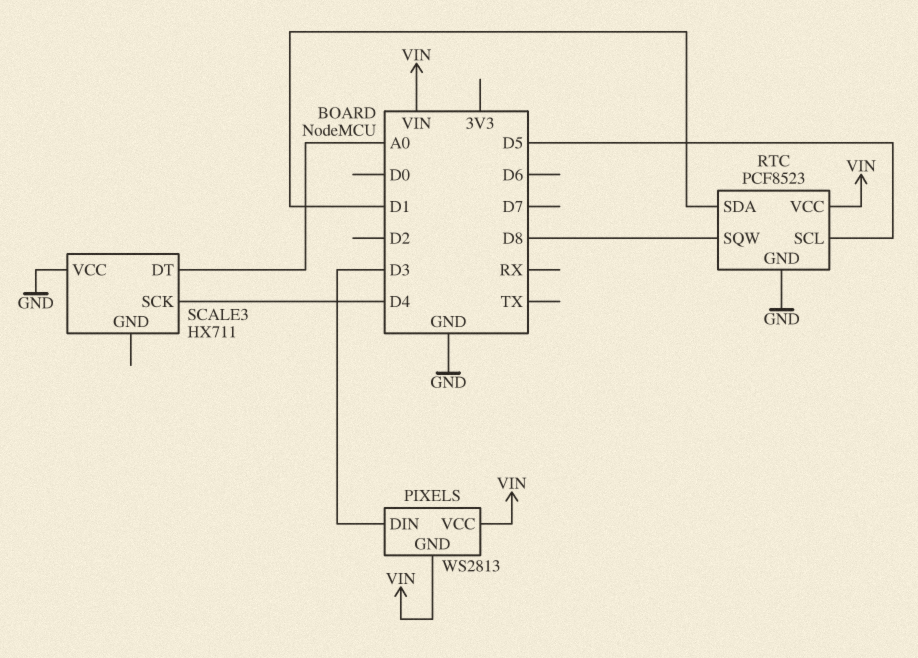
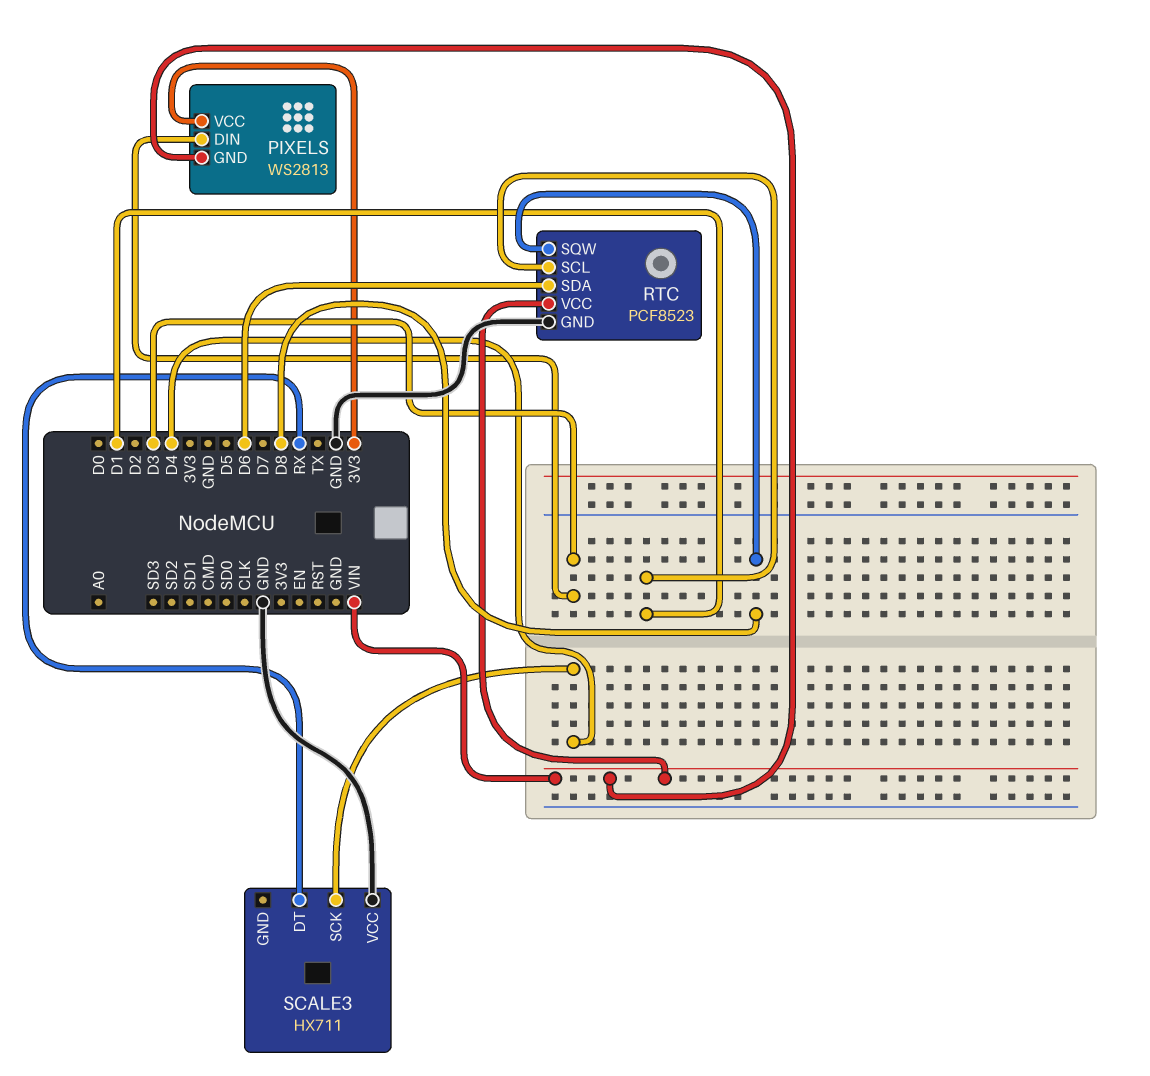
PIXELS pin VCC: VIN -> 3V3
RTC pin SCL: D5 -> D1
RTC pin SDA: D1 -> D6
SCALE3 pin DT: A0 -> RX

